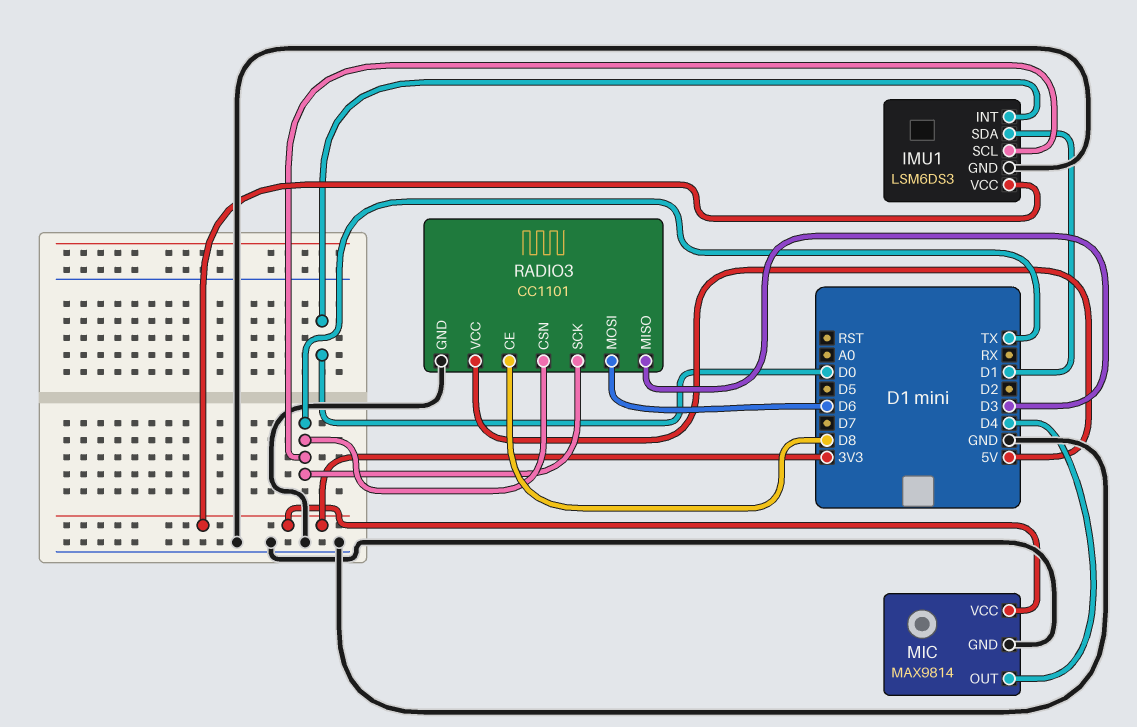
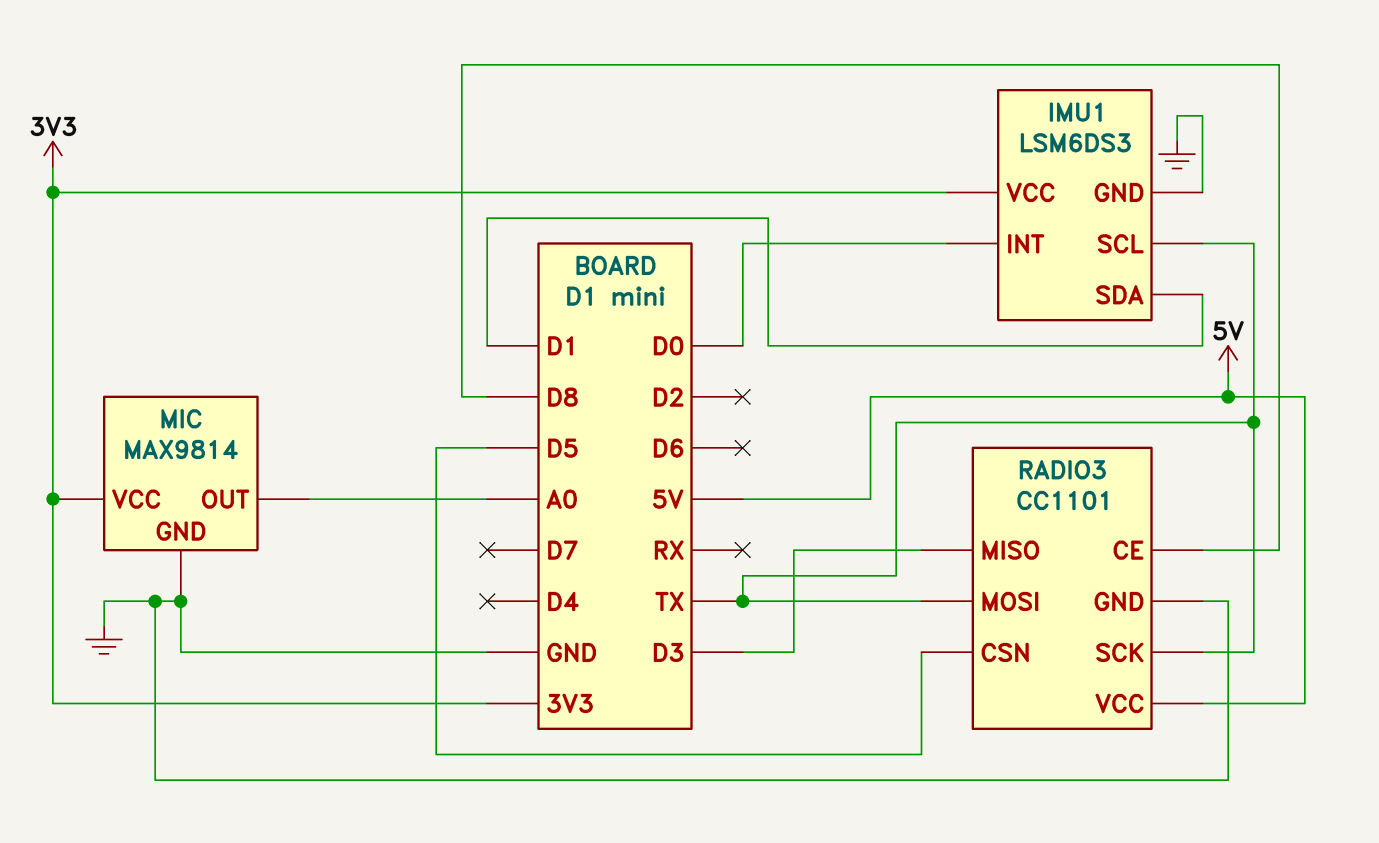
MIC pin OUT: D4 -> A0
RADIO3 pin CSN: TX -> D5
RADIO3 pin MOSI: D6 -> TX

